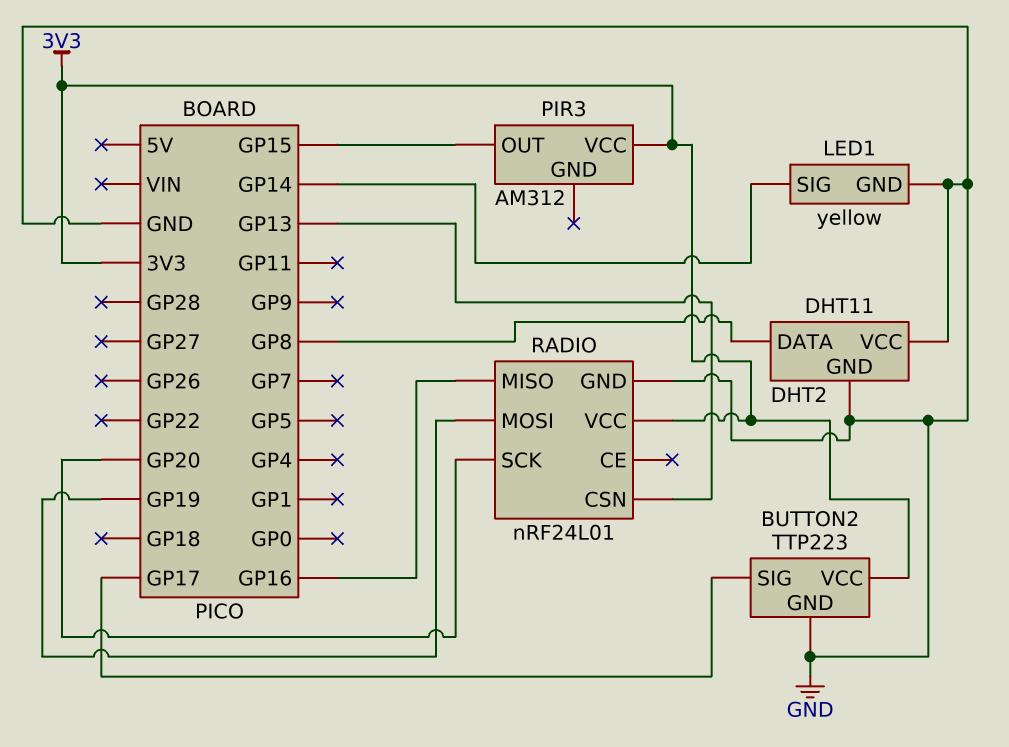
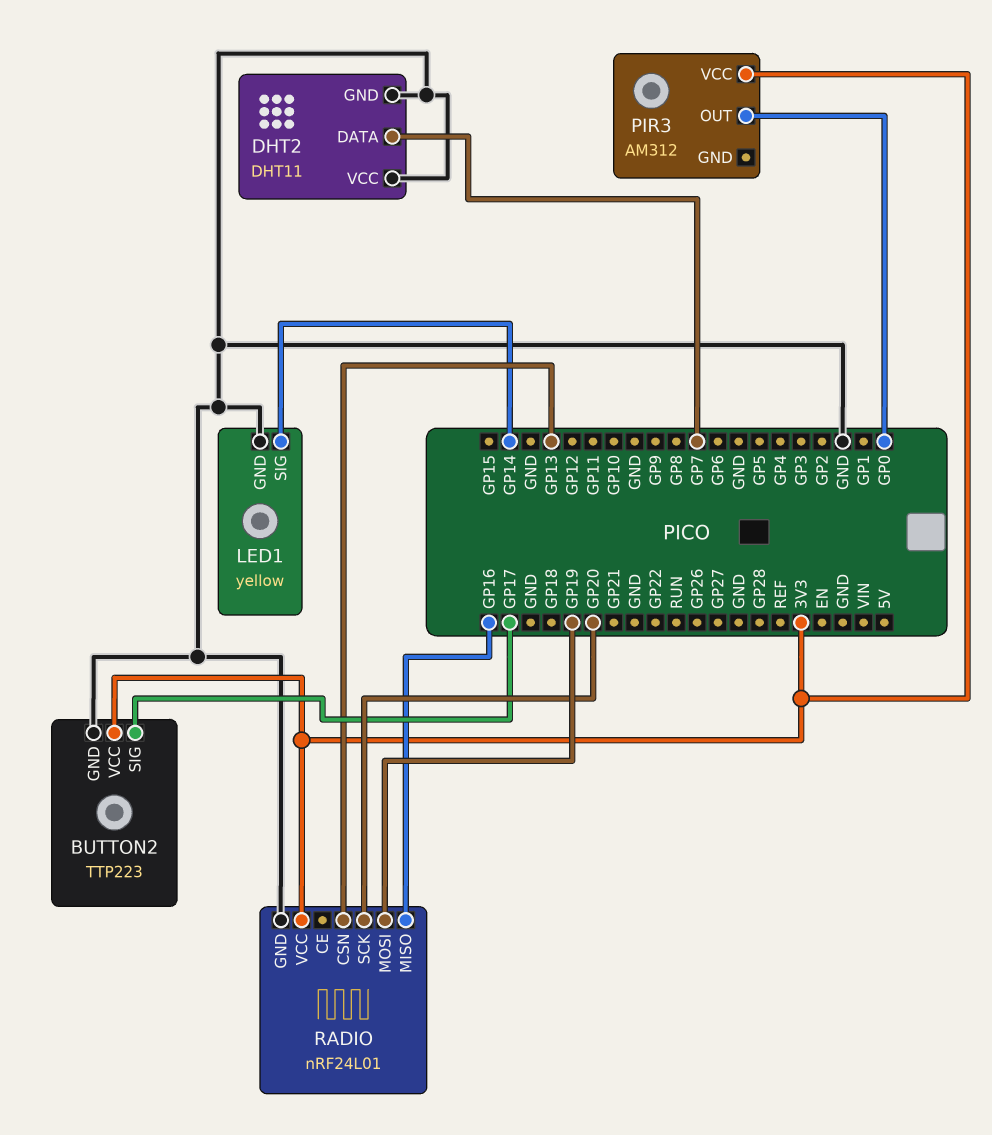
DHT2 pin DATA: GP8 -> GP7
PIR3 pin OUT: GP15 -> GP0

